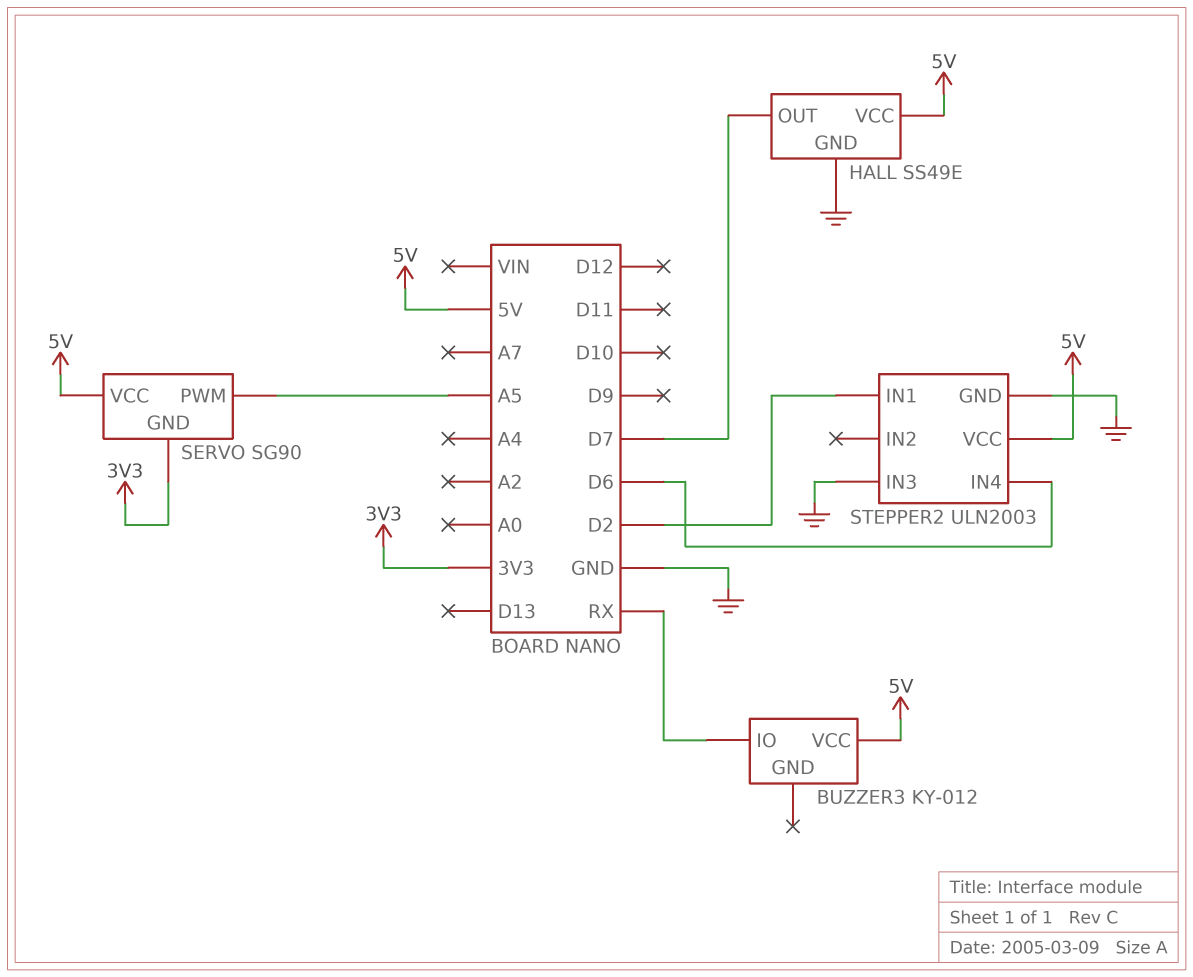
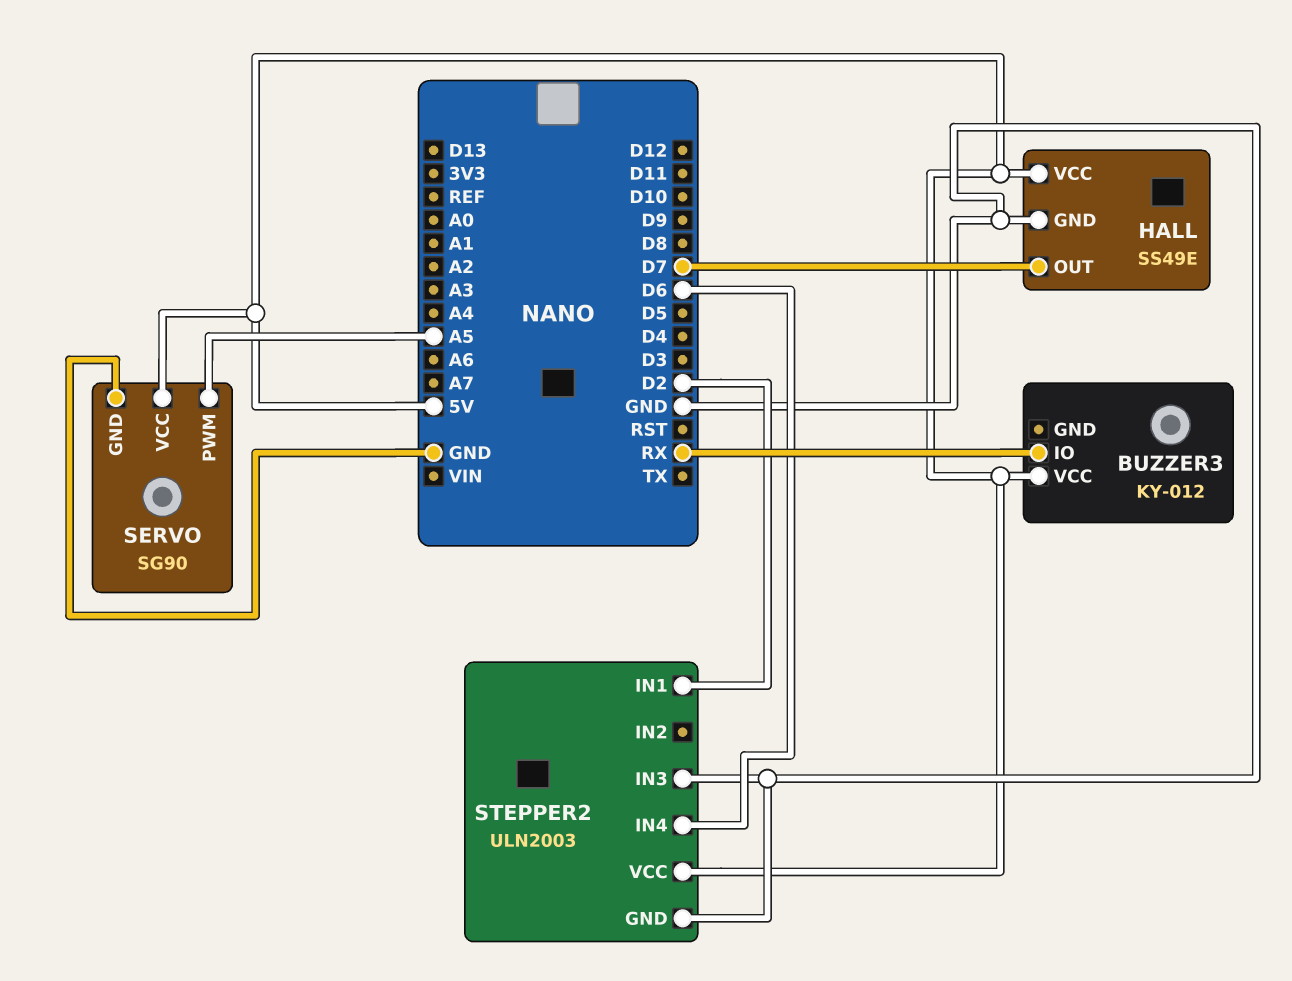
SERVO pin GND: 3V3 -> GND

